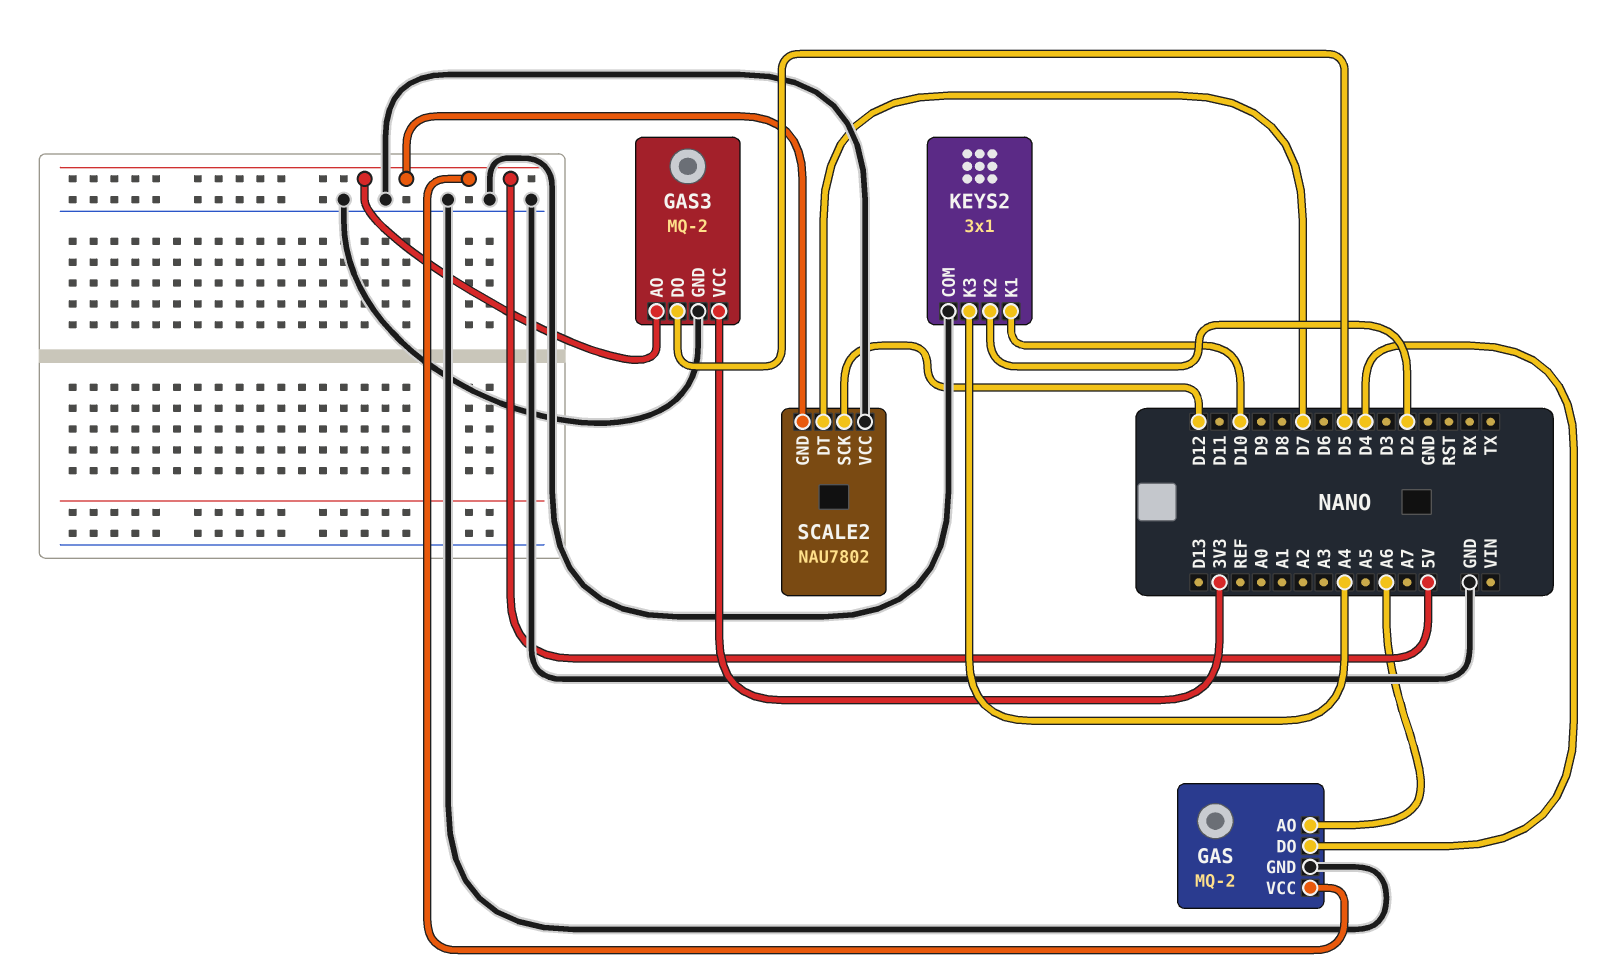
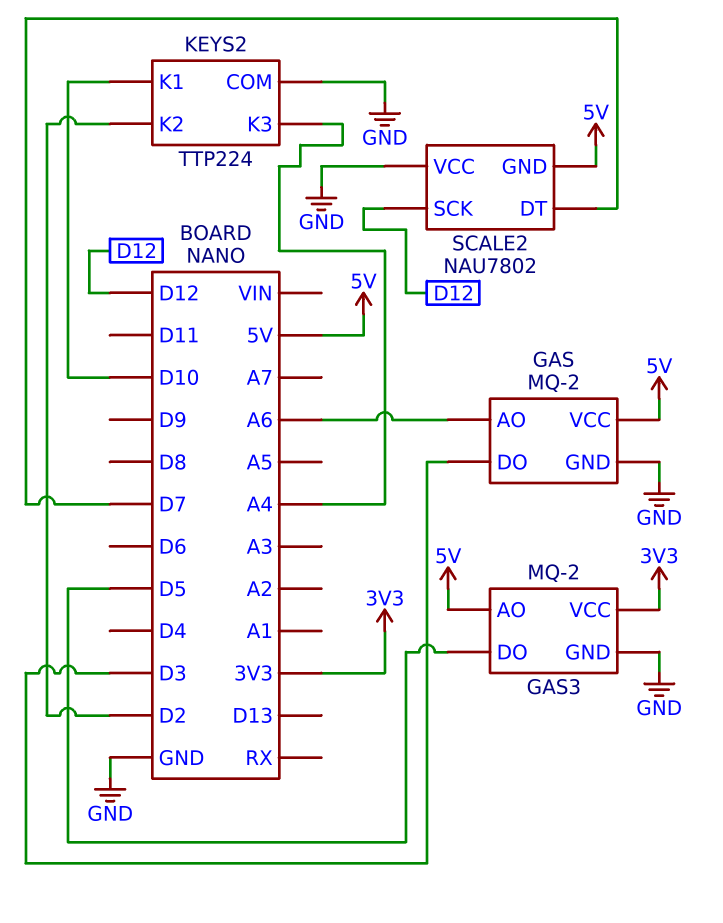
GAS pin DO: D4 -> D3
KEYS2: 3x1 -> TTP224

